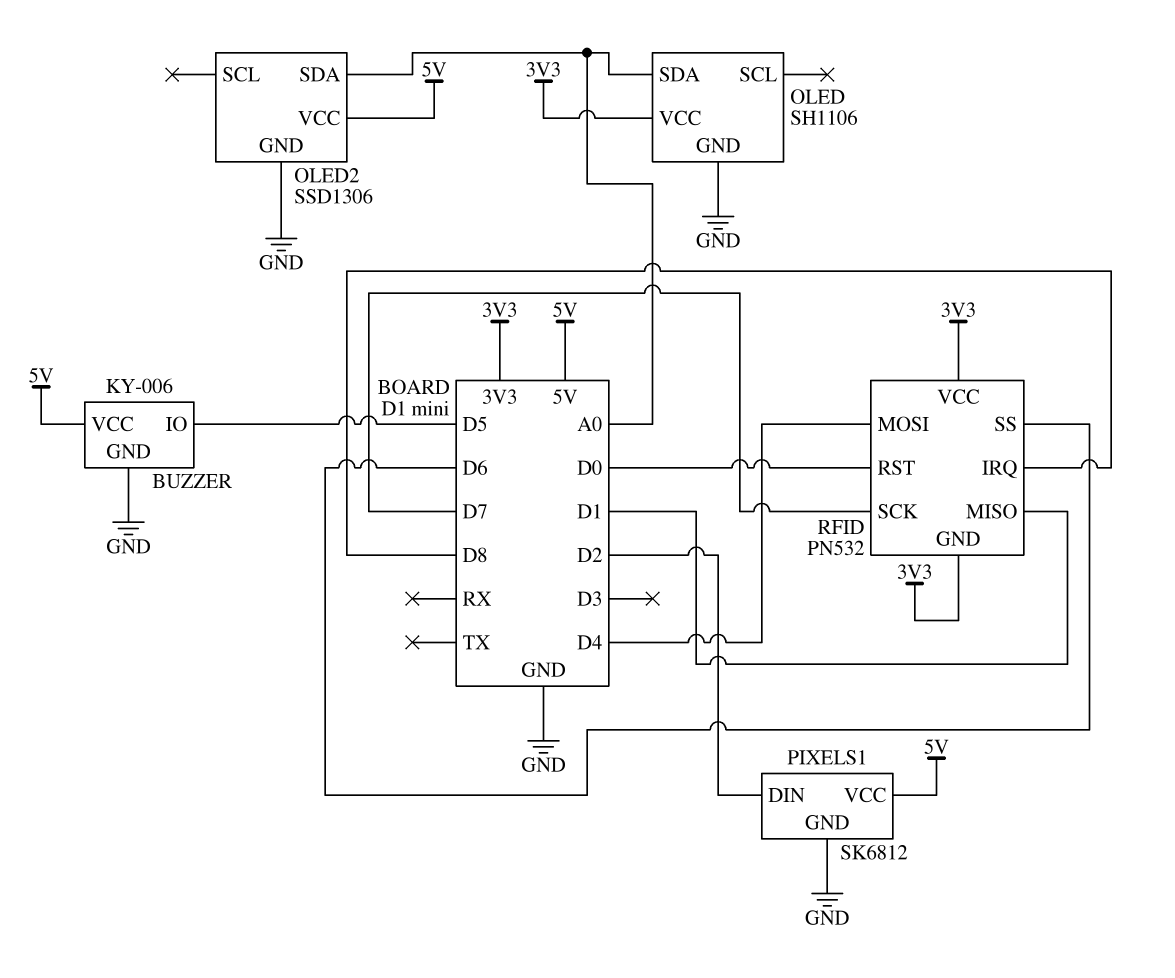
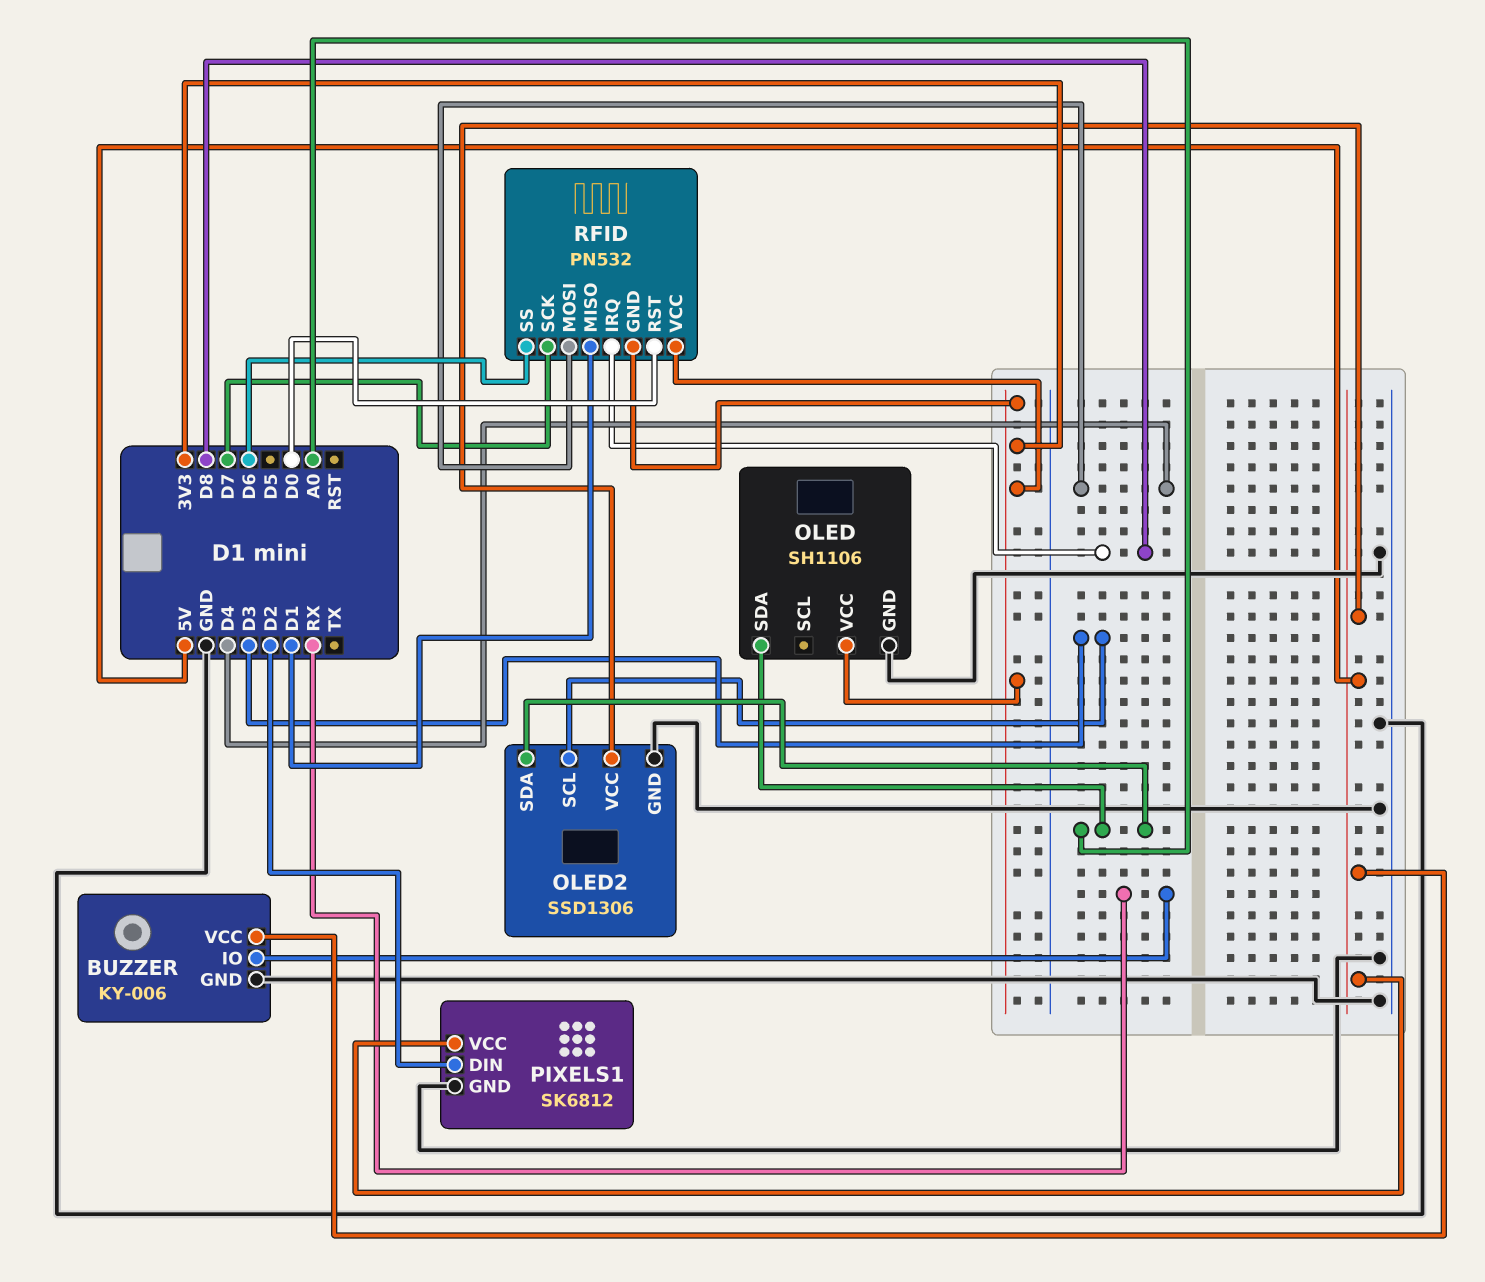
BUZZER pin IO: D5 -> RX
OLED2 pin SCL: none -> D3

